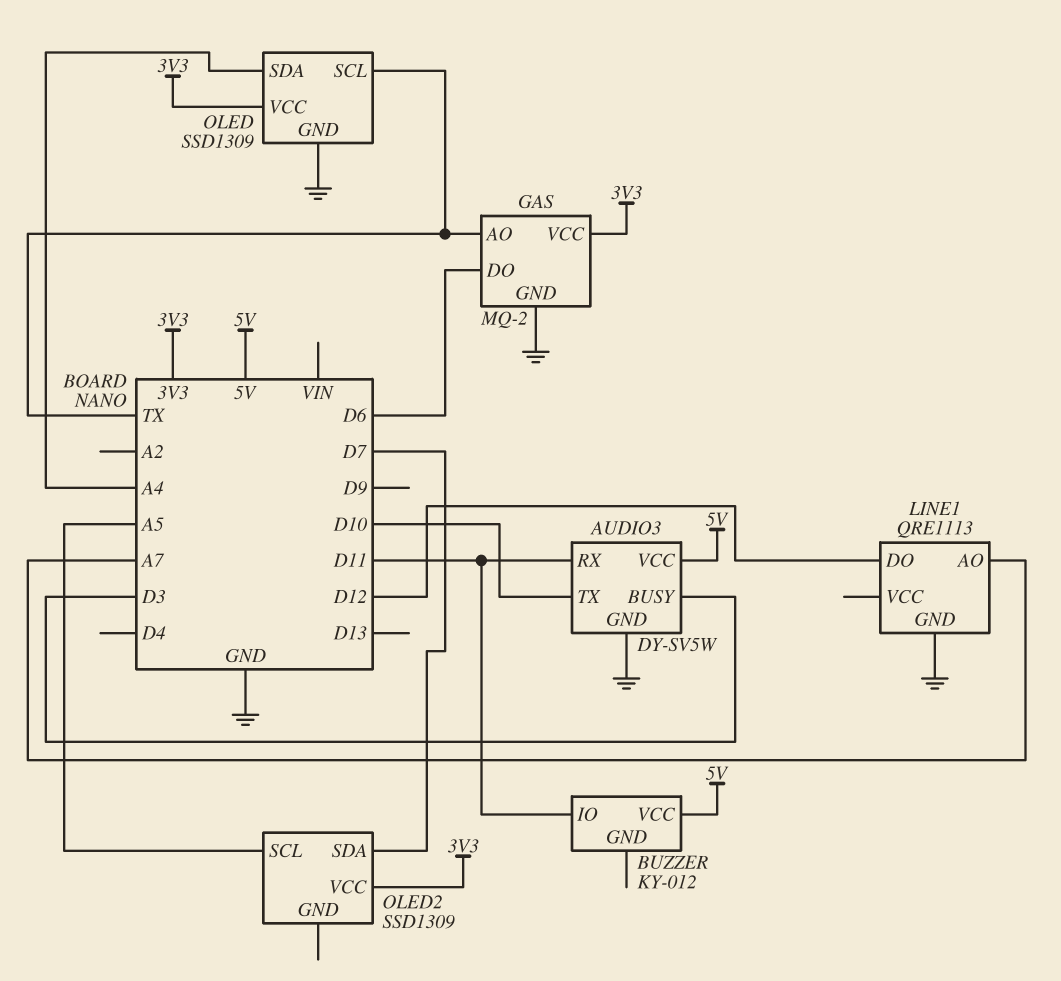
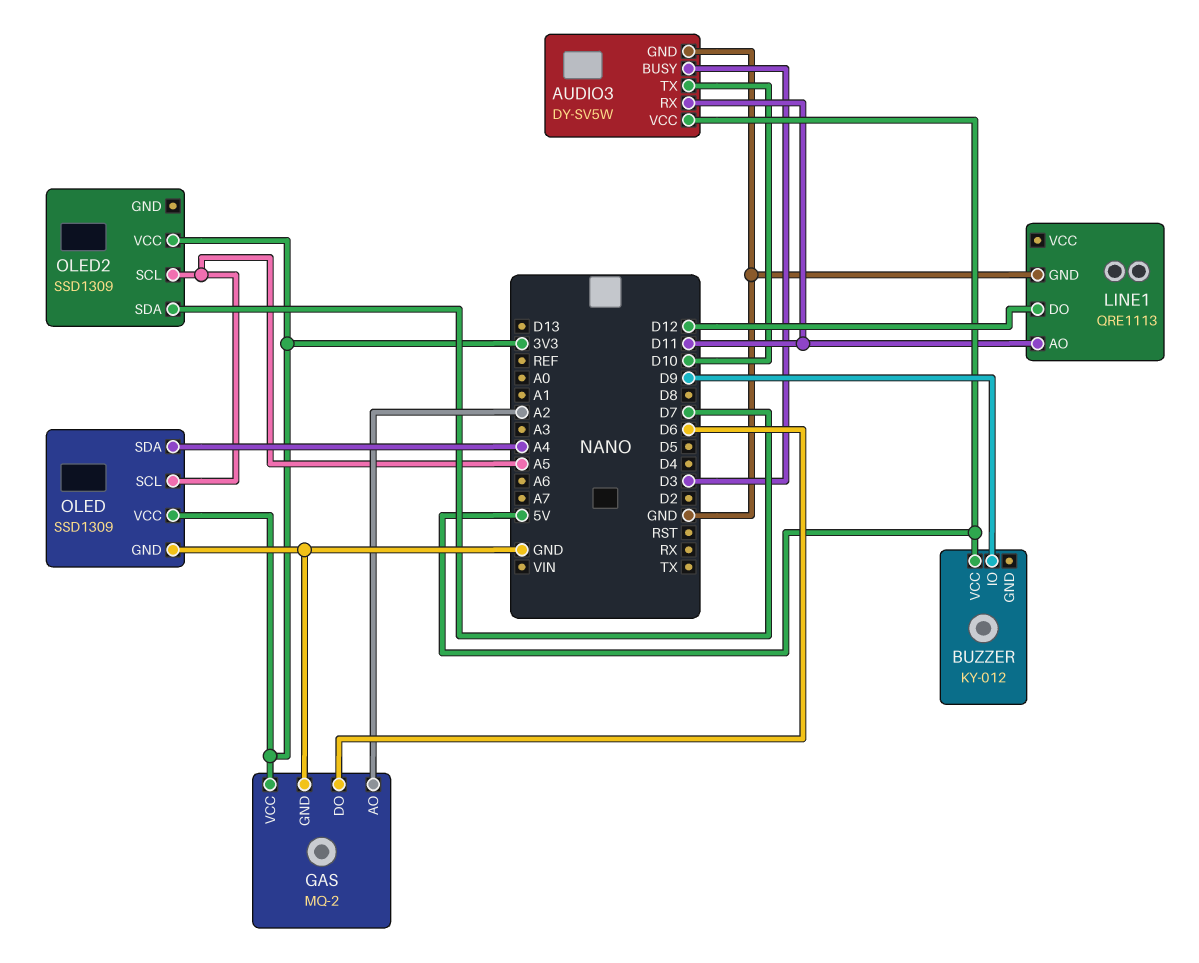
BUZZER pin IO: D11 -> D9
GAS pin AO: TX -> A2
LINE1 pin AO: A7 -> D11
OLED pin SCL: TX -> A5

